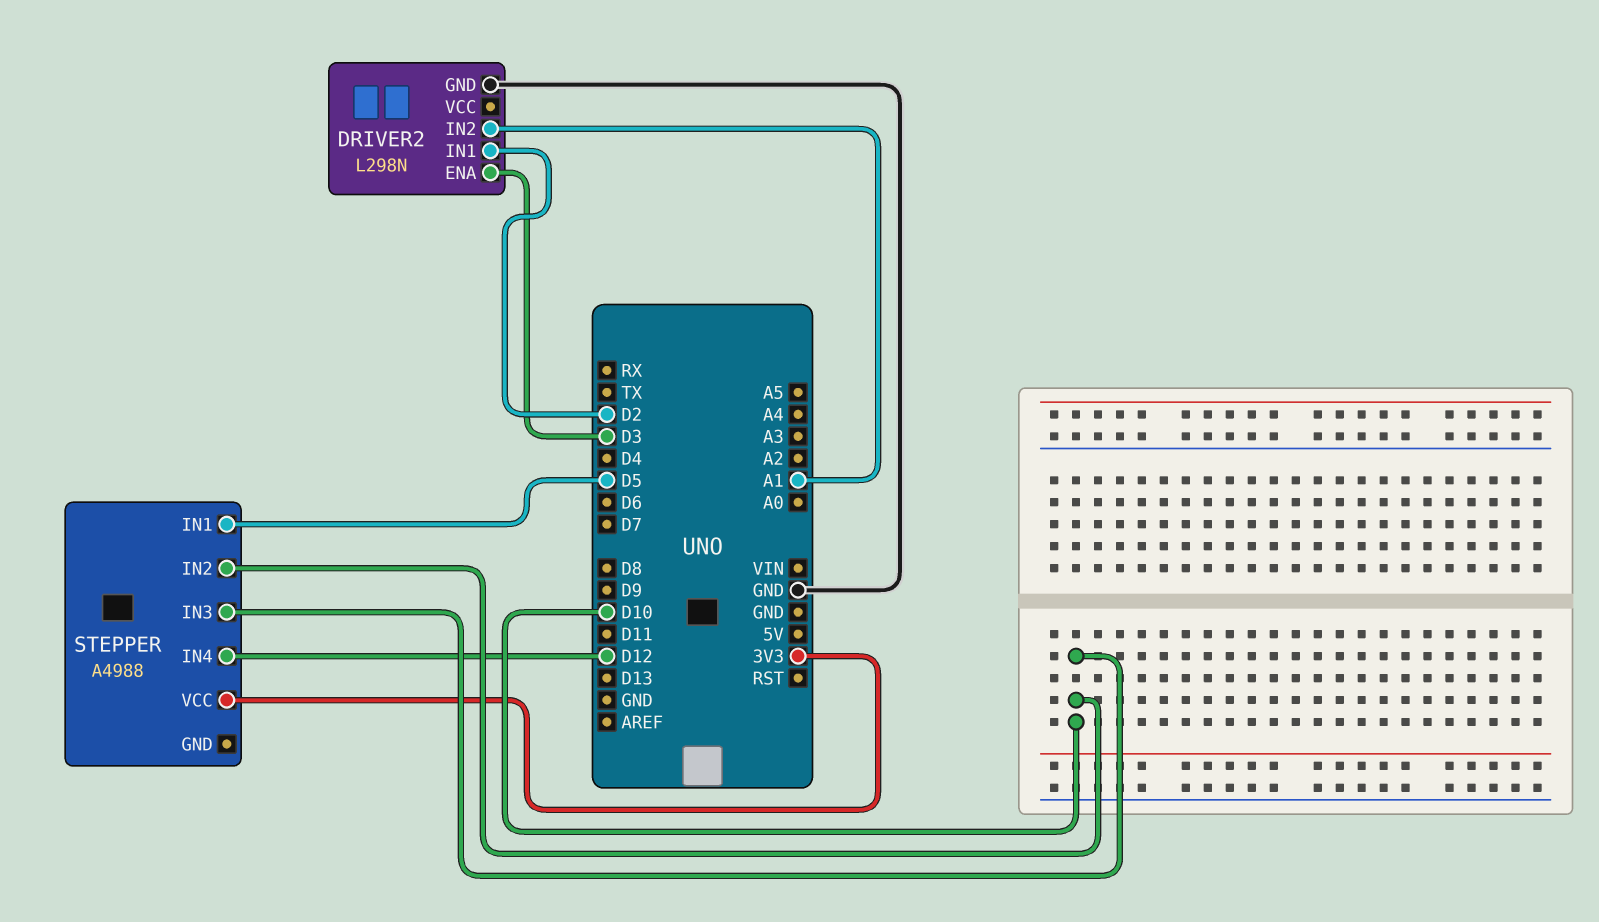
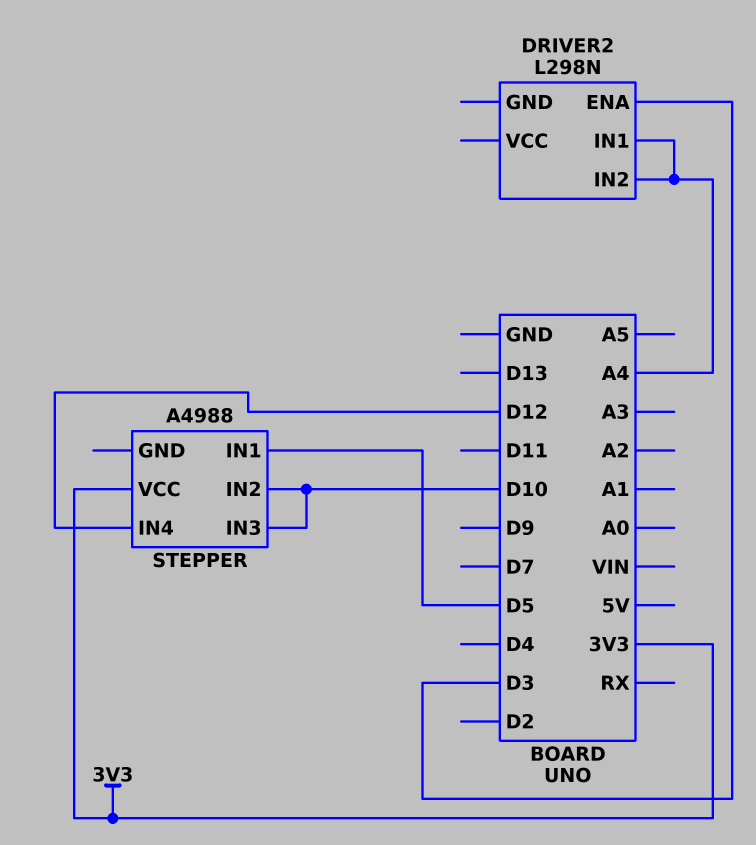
DRIVER2 pin GND: GND -> none
DRIVER2 pin IN1: D2 -> A4
DRIVER2 pin IN2: A1 -> A4

